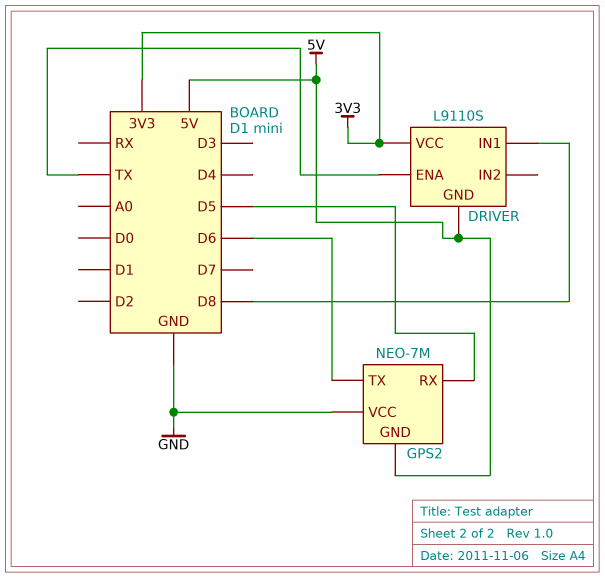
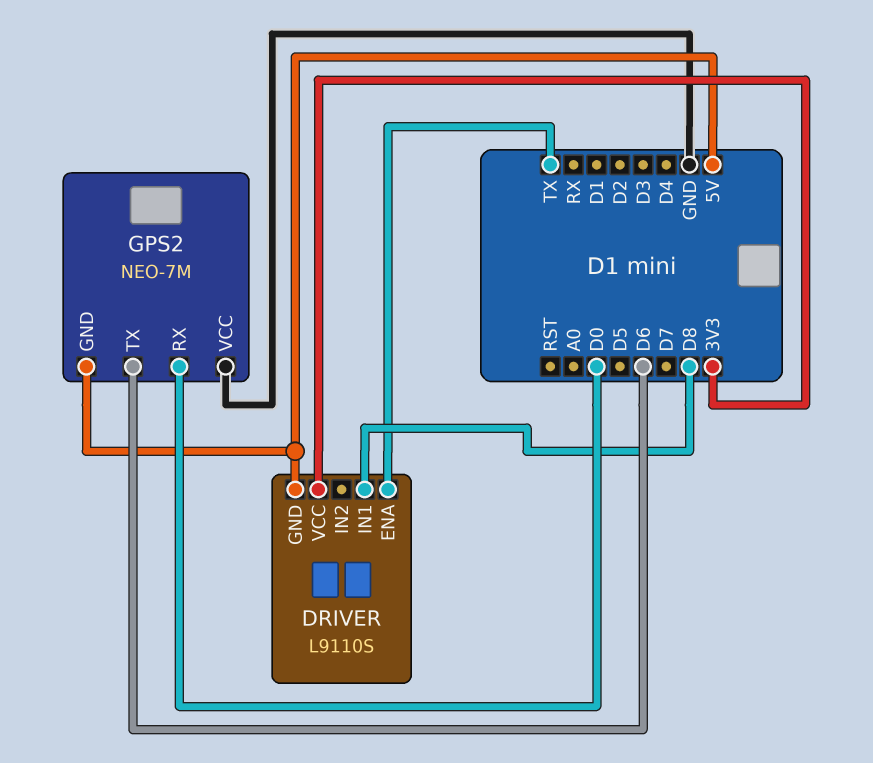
GPS2 pin RX: D5 -> D0

